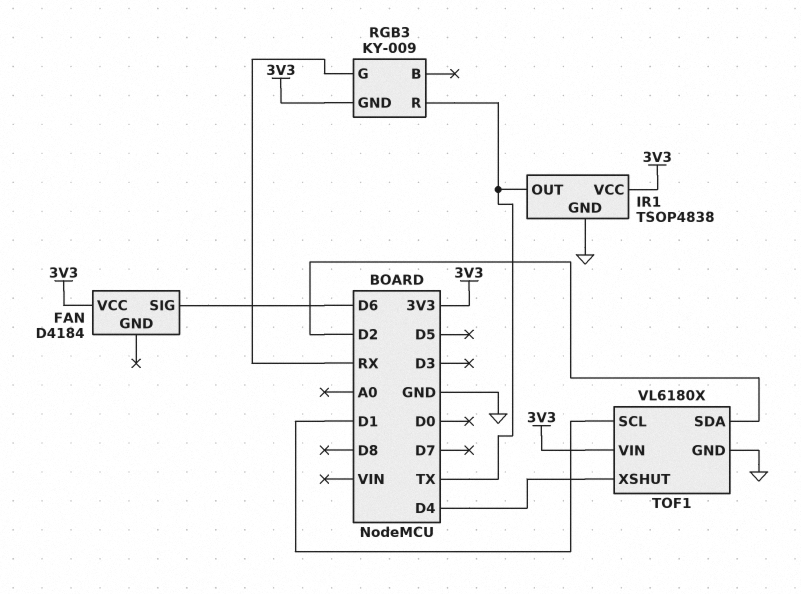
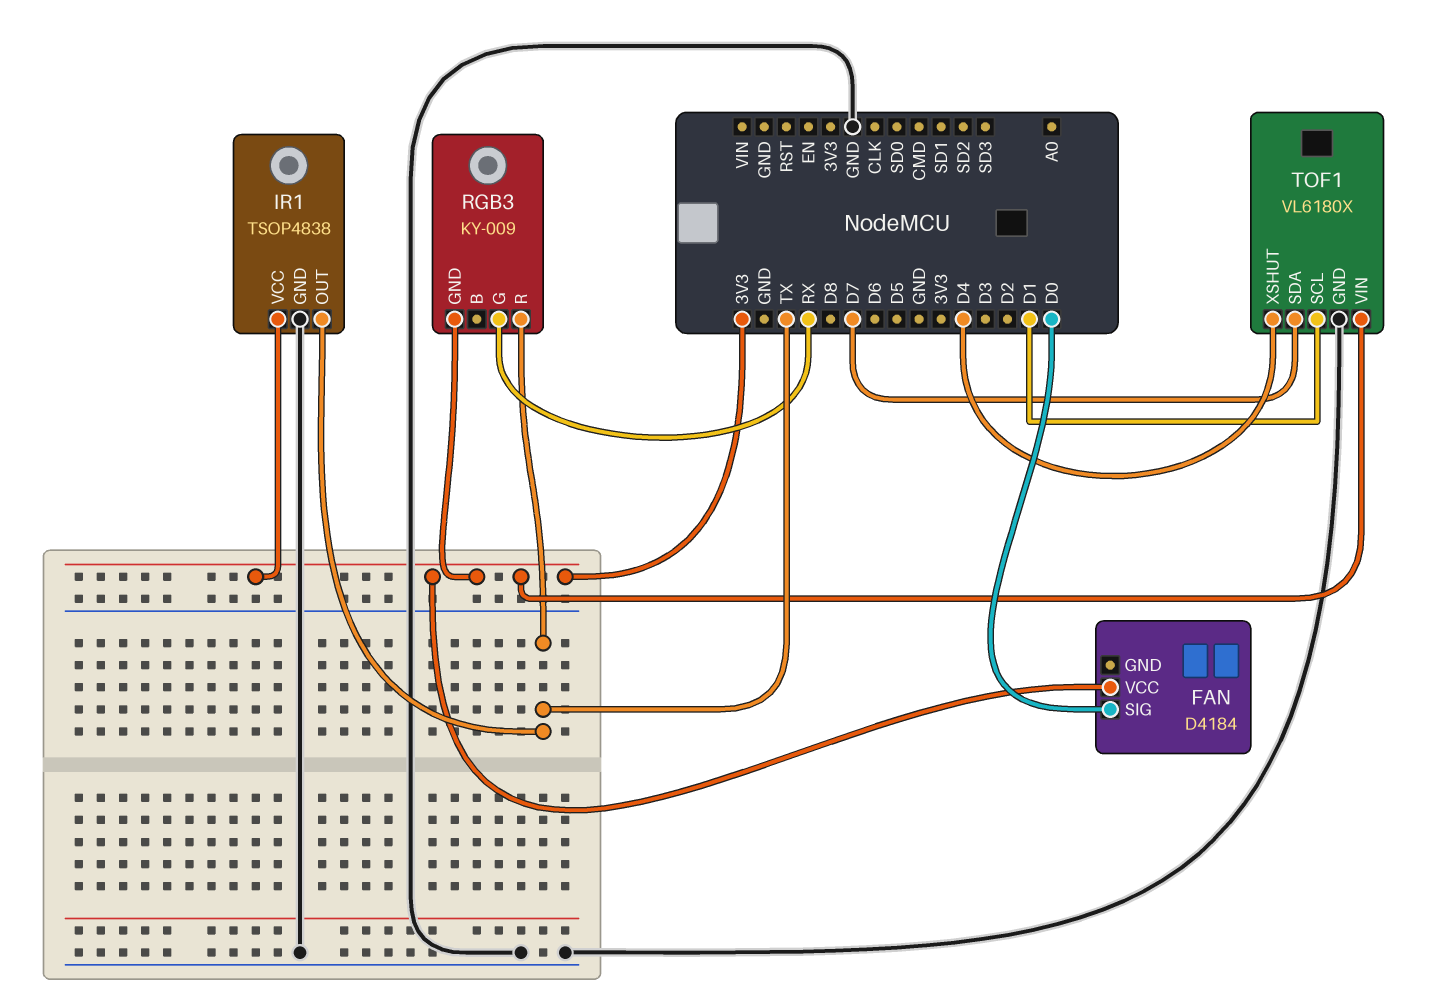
FAN pin SIG: D6 -> D0
TOF1 pin SDA: D2 -> D7

